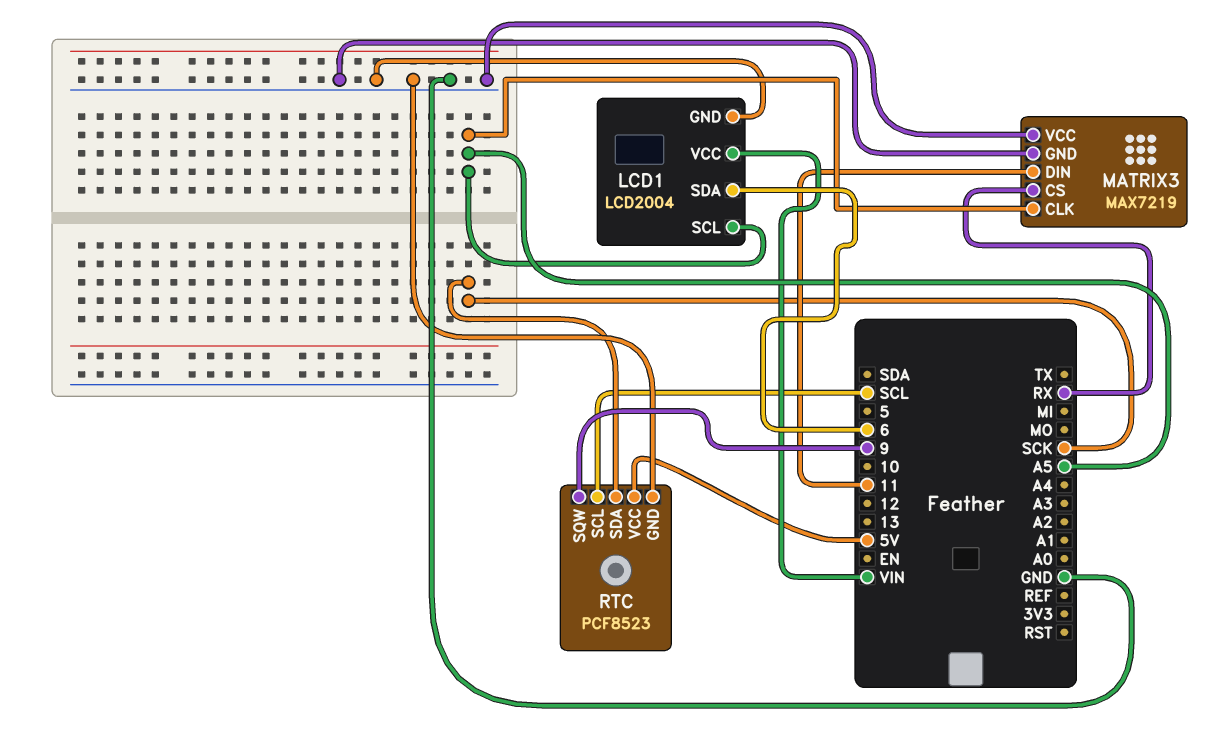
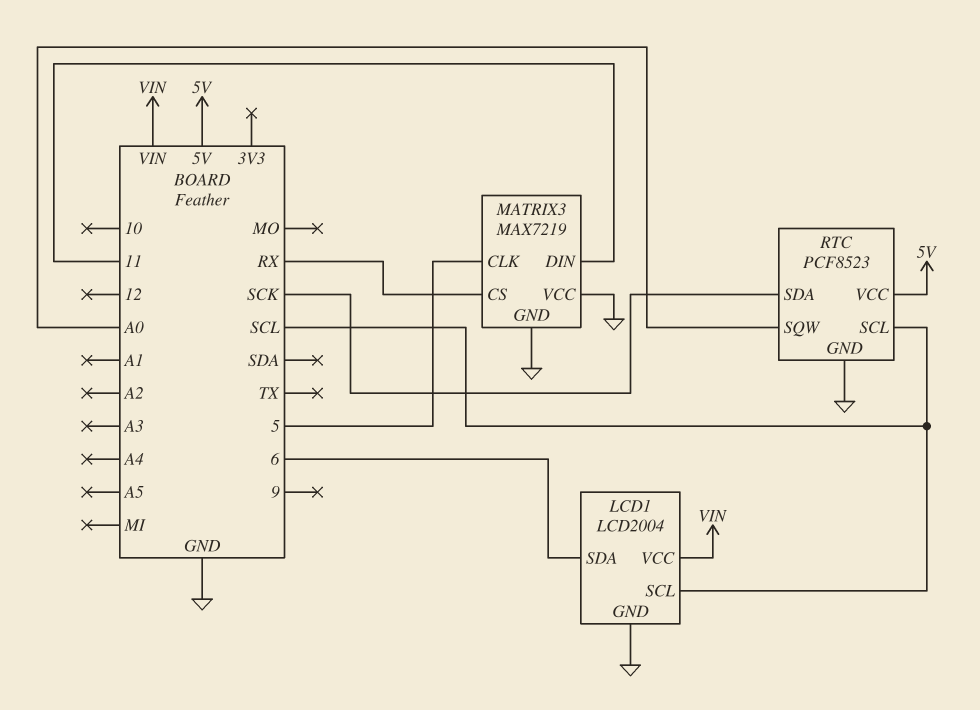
LCD1 pin SCL: A5 -> SCL
MATRIX3 pin CLK: A5 -> 5
RTC pin SQW: 9 -> A0

